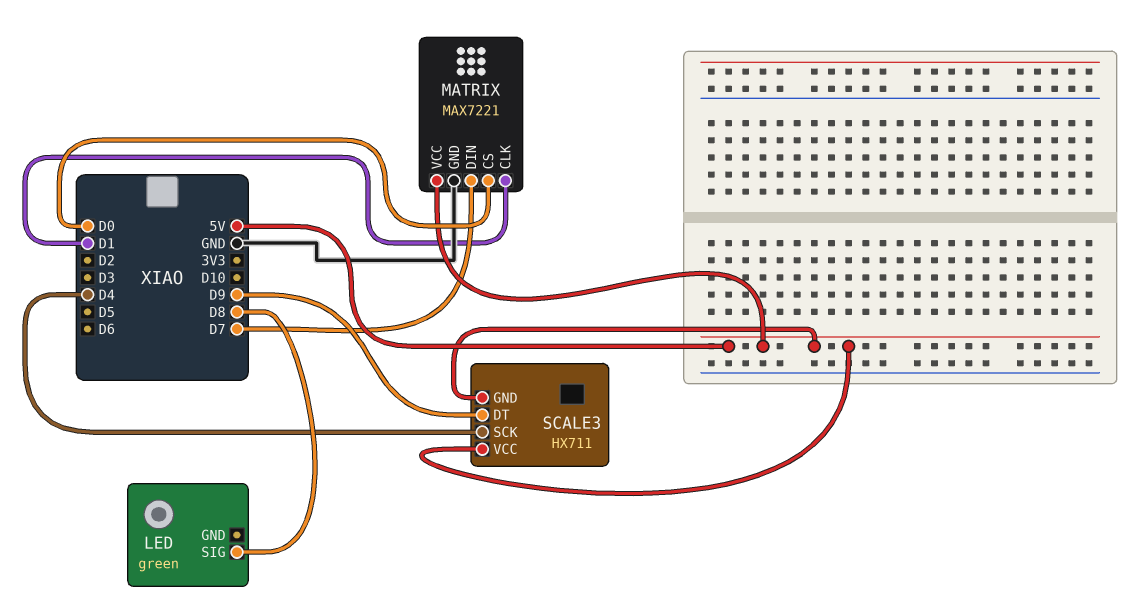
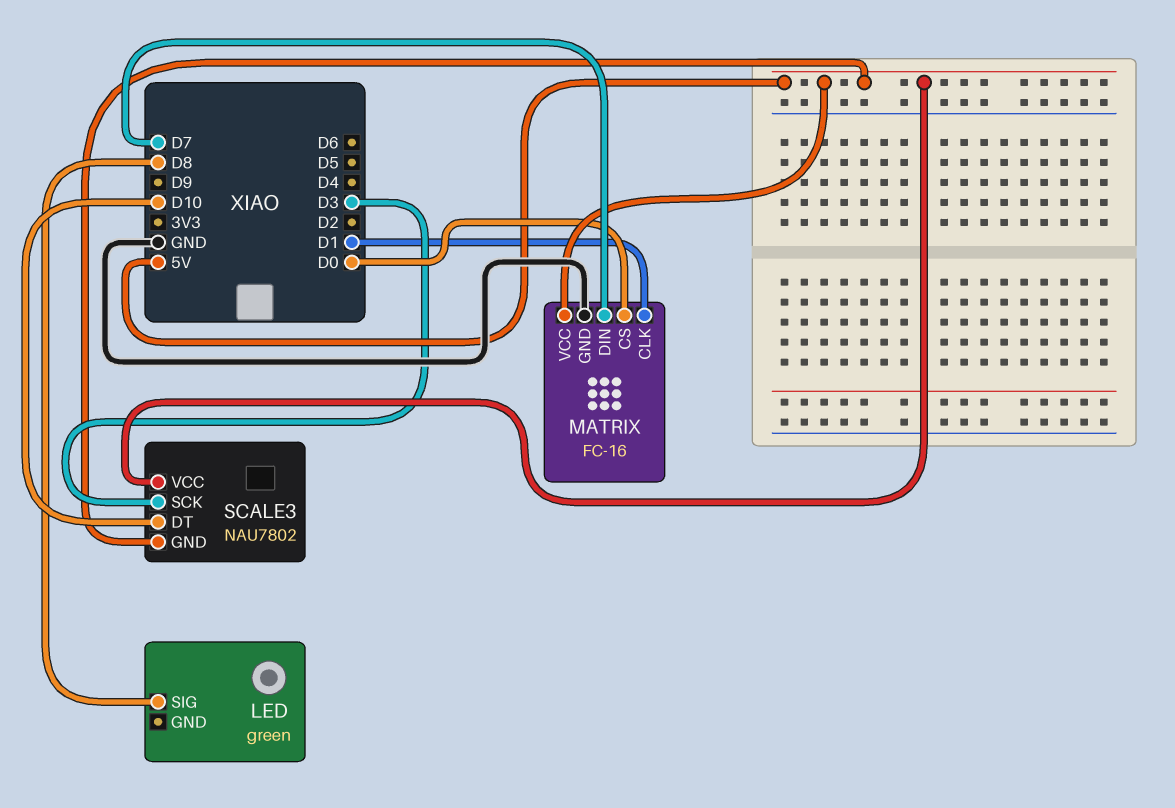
MATRIX: MAX7221 -> FC-16
SCALE3: HX711 -> NAU7802
SCALE3 pin DT: D9 -> D10
SCALE3 pin SCK: D4 -> D3

